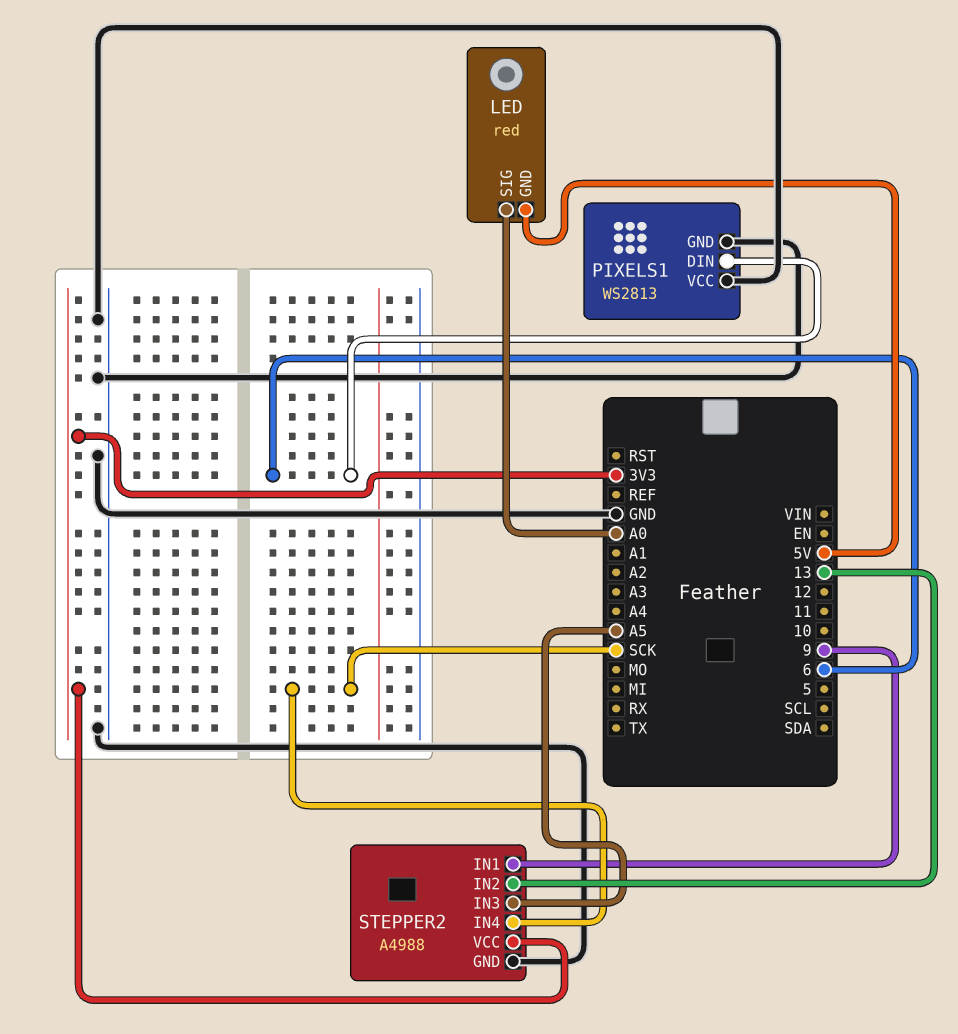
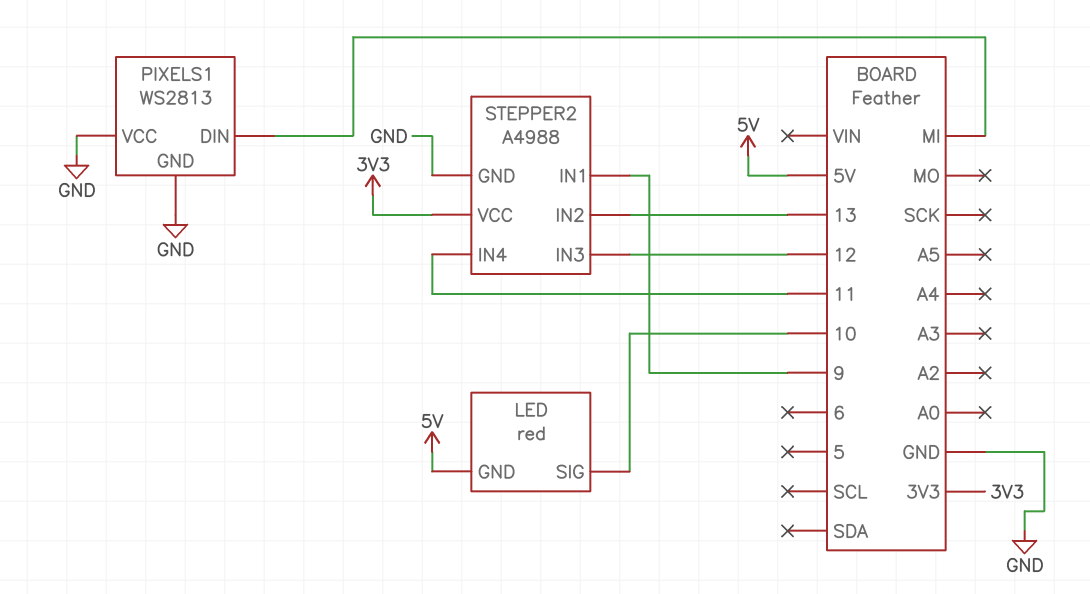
LED pin SIG: A0 -> 10
PIXELS1 pin DIN: 6 -> MI
STEPPER2 pin IN3: A5 -> 12
STEPPER2 pin IN4: SCK -> 11

